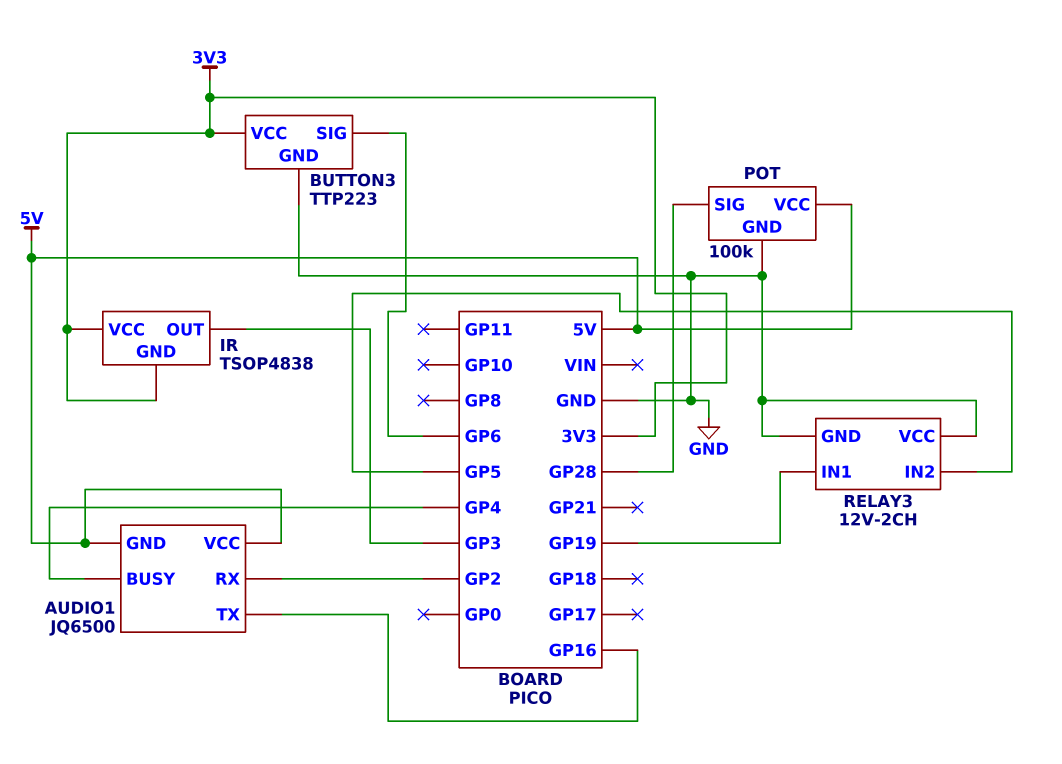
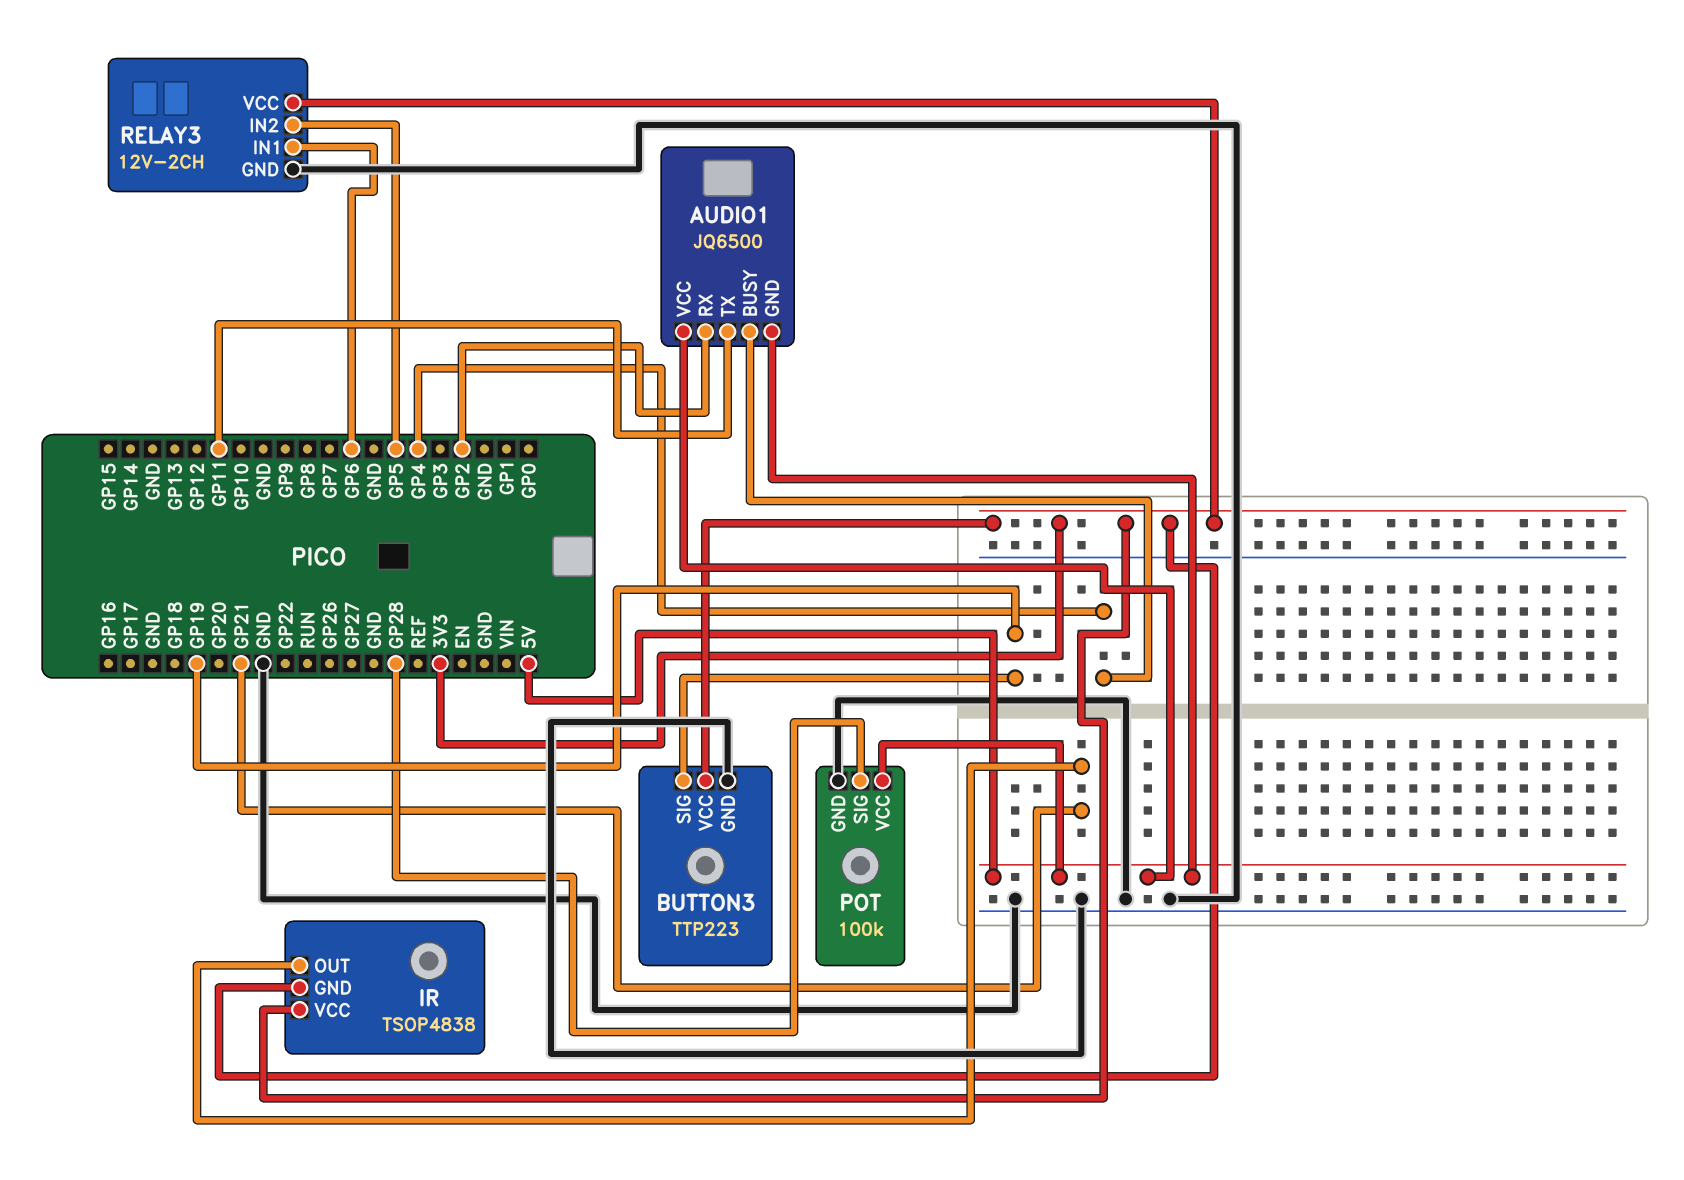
AUDIO1 pin TX: GP16 -> GP11
BUTTON3 pin SIG: GP6 -> GP19
IR pin OUT: GP3 -> GP21
RELAY3 pin IN1: GP19 -> GP6
RELAY3 pin VCC: GND -> 3V3

